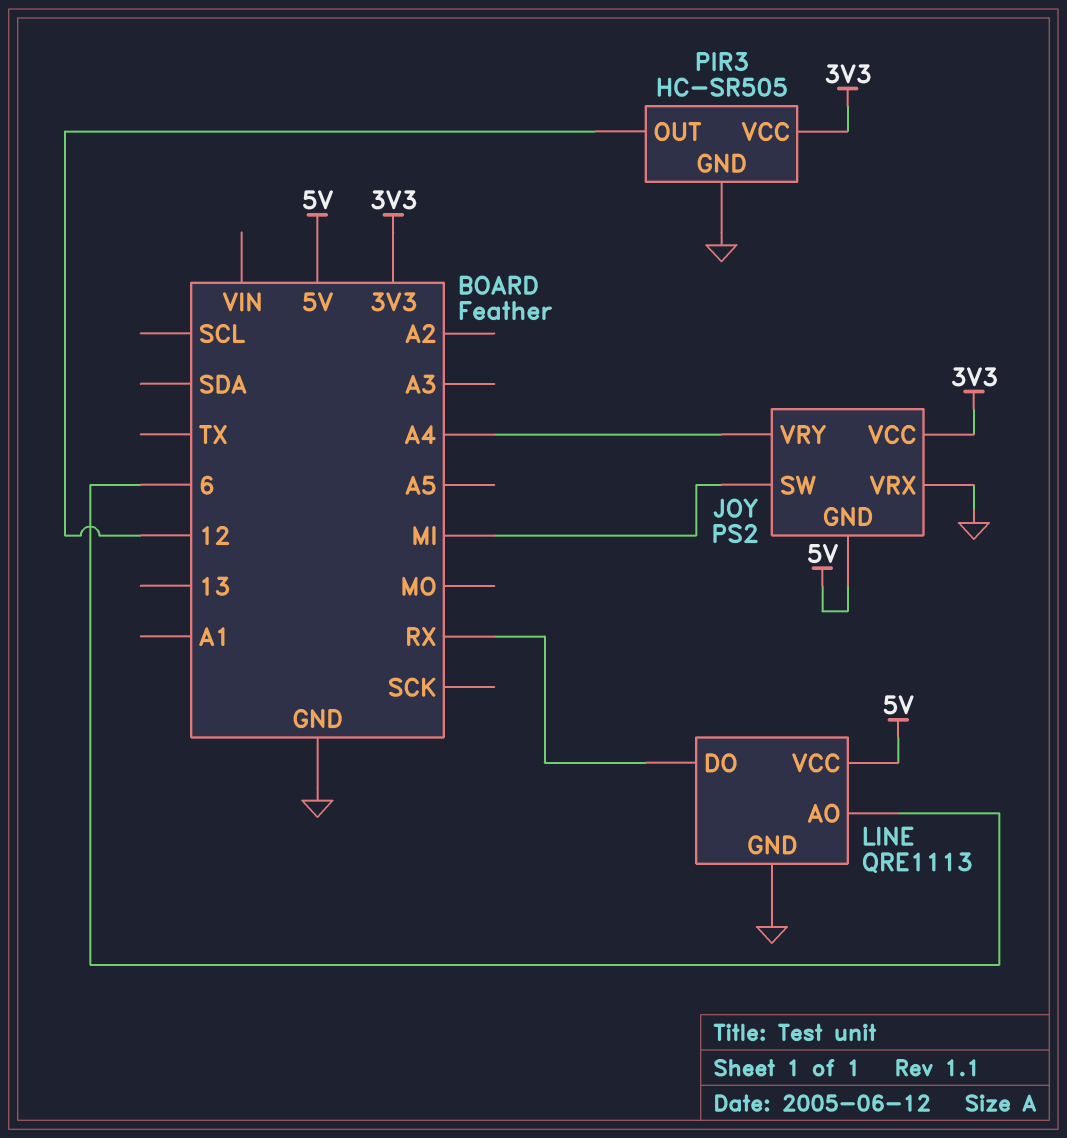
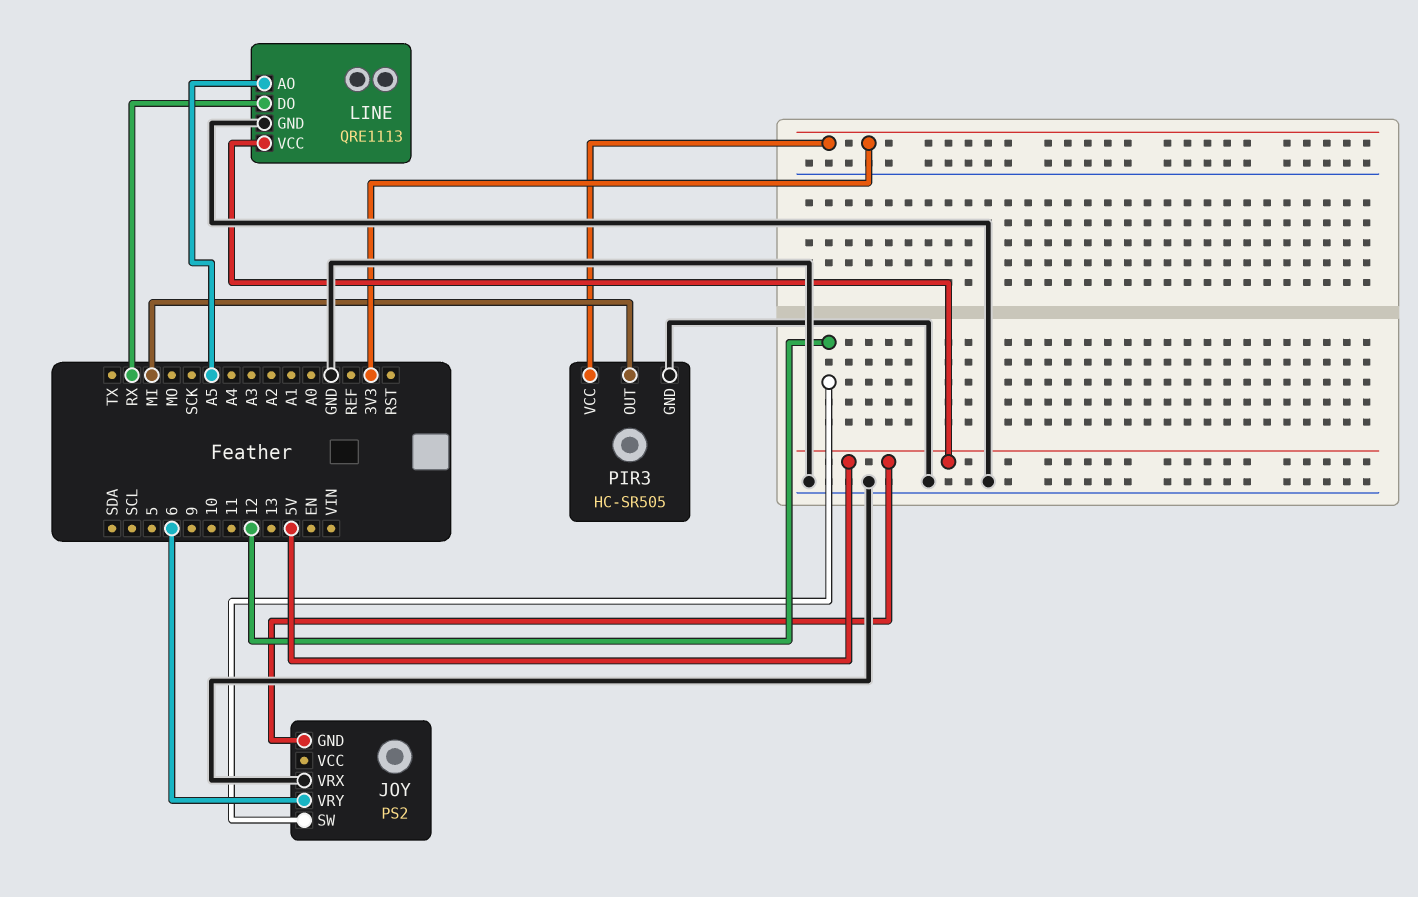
JOY pin SW: MI -> 12
JOY pin VCC: 3V3 -> none
JOY pin VRY: A4 -> 6
LINE pin AO: 6 -> A5
PIR3 pin OUT: 12 -> MI

